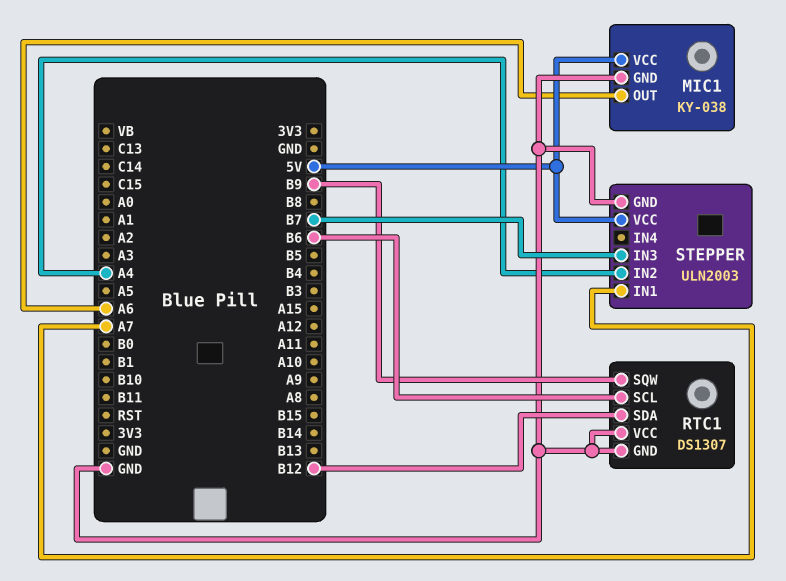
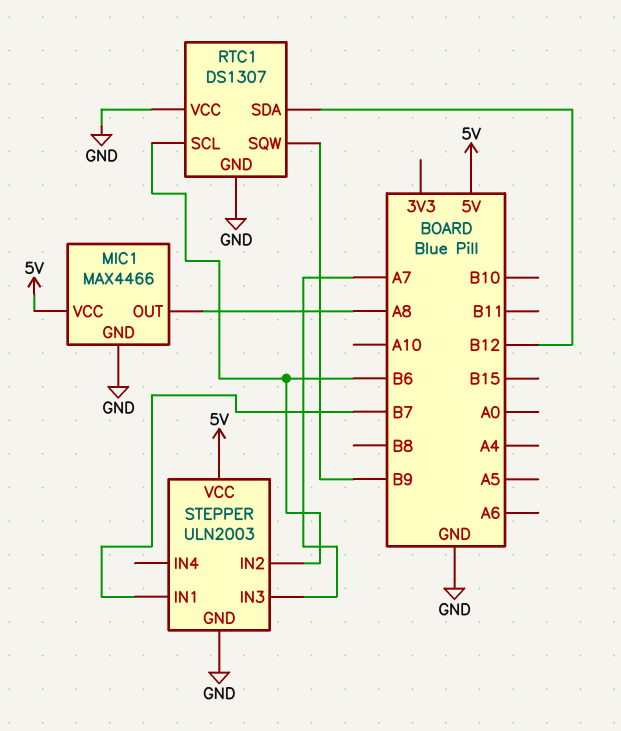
MIC1: KY-038 -> MAX4466
MIC1 pin OUT: A6 -> A8
STEPPER pin IN1: A7 -> B7
STEPPER pin IN2: A4 -> B6
STEPPER pin IN3: B7 -> A7

